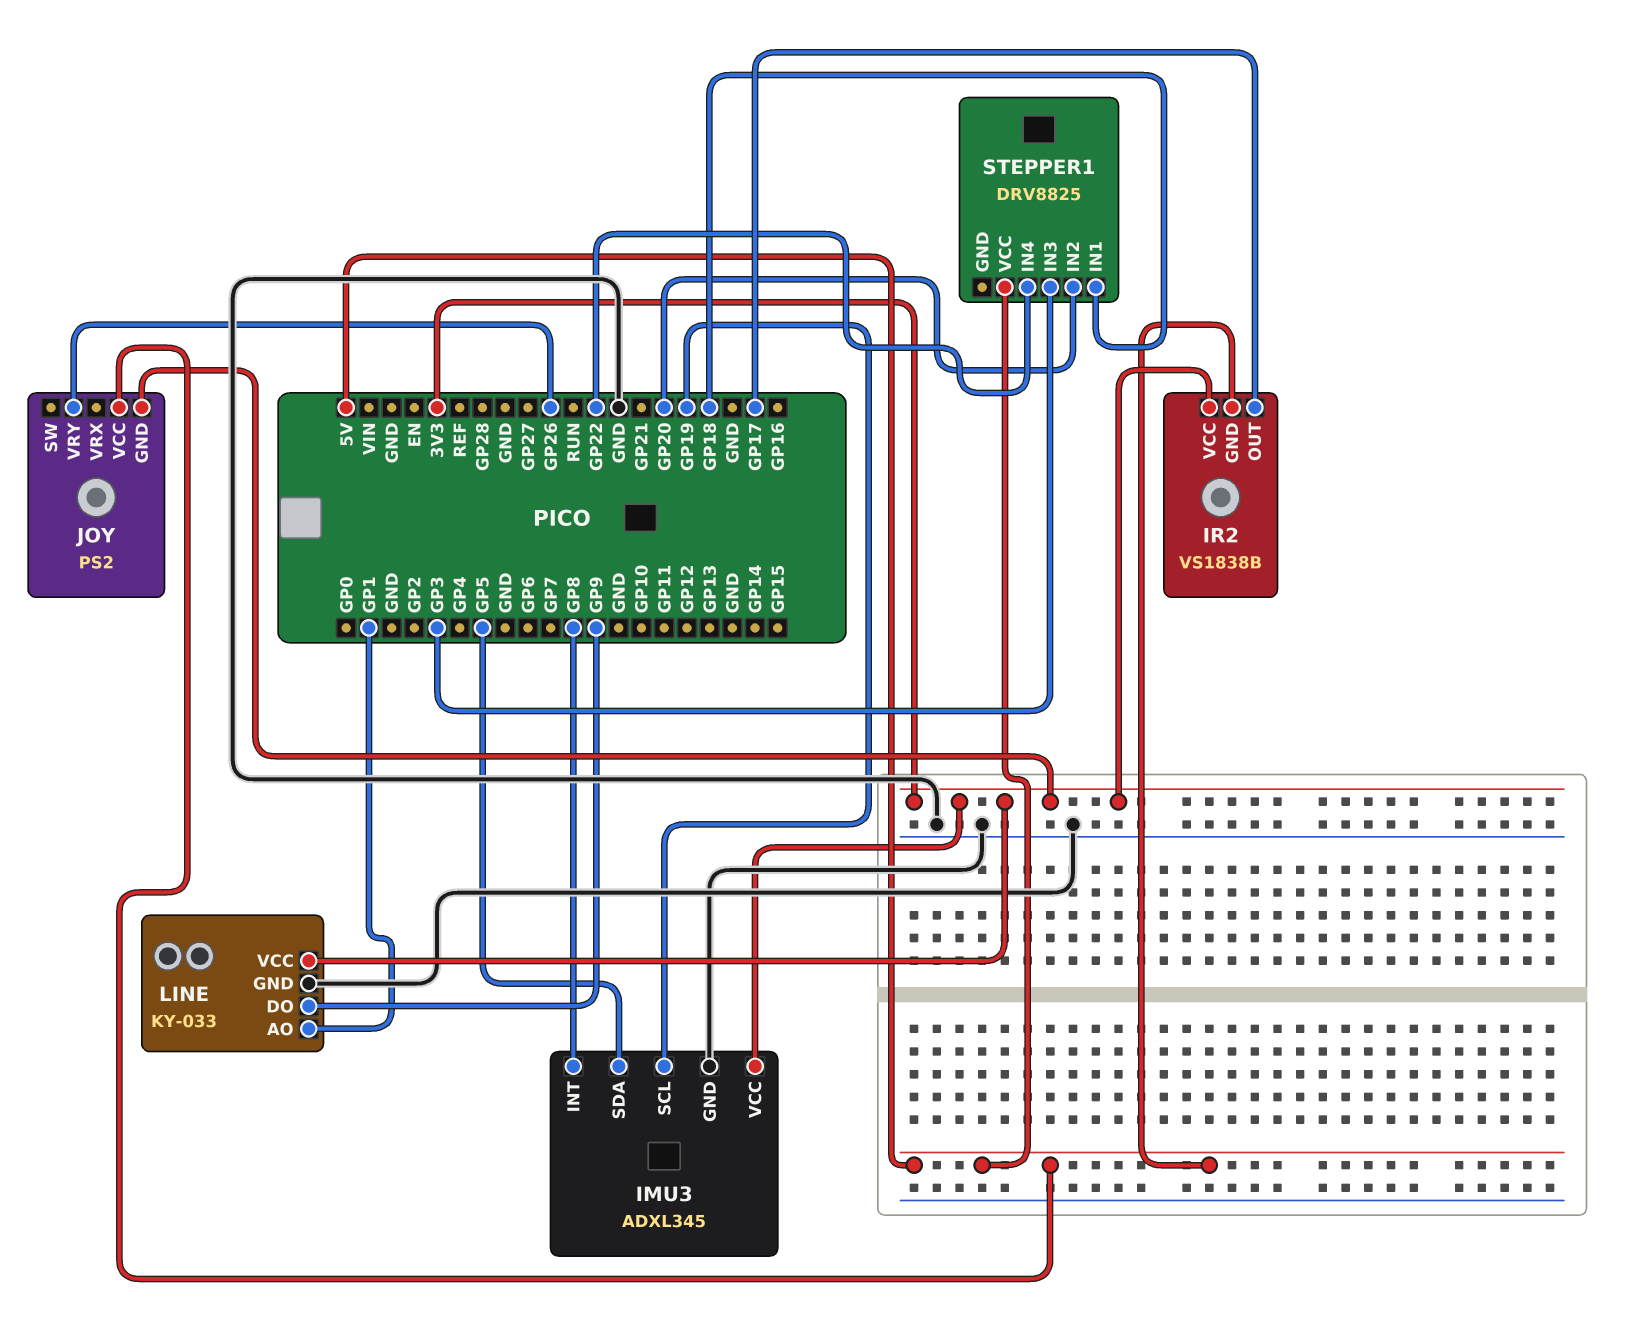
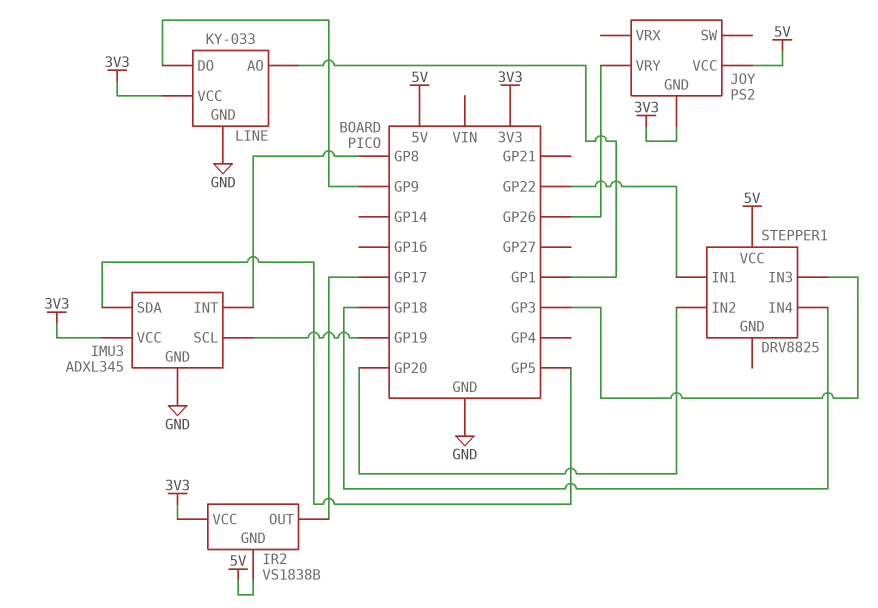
STEPPER1 pin IN1: GP18 -> GP22
STEPPER1 pin IN4: GP22 -> GP18

